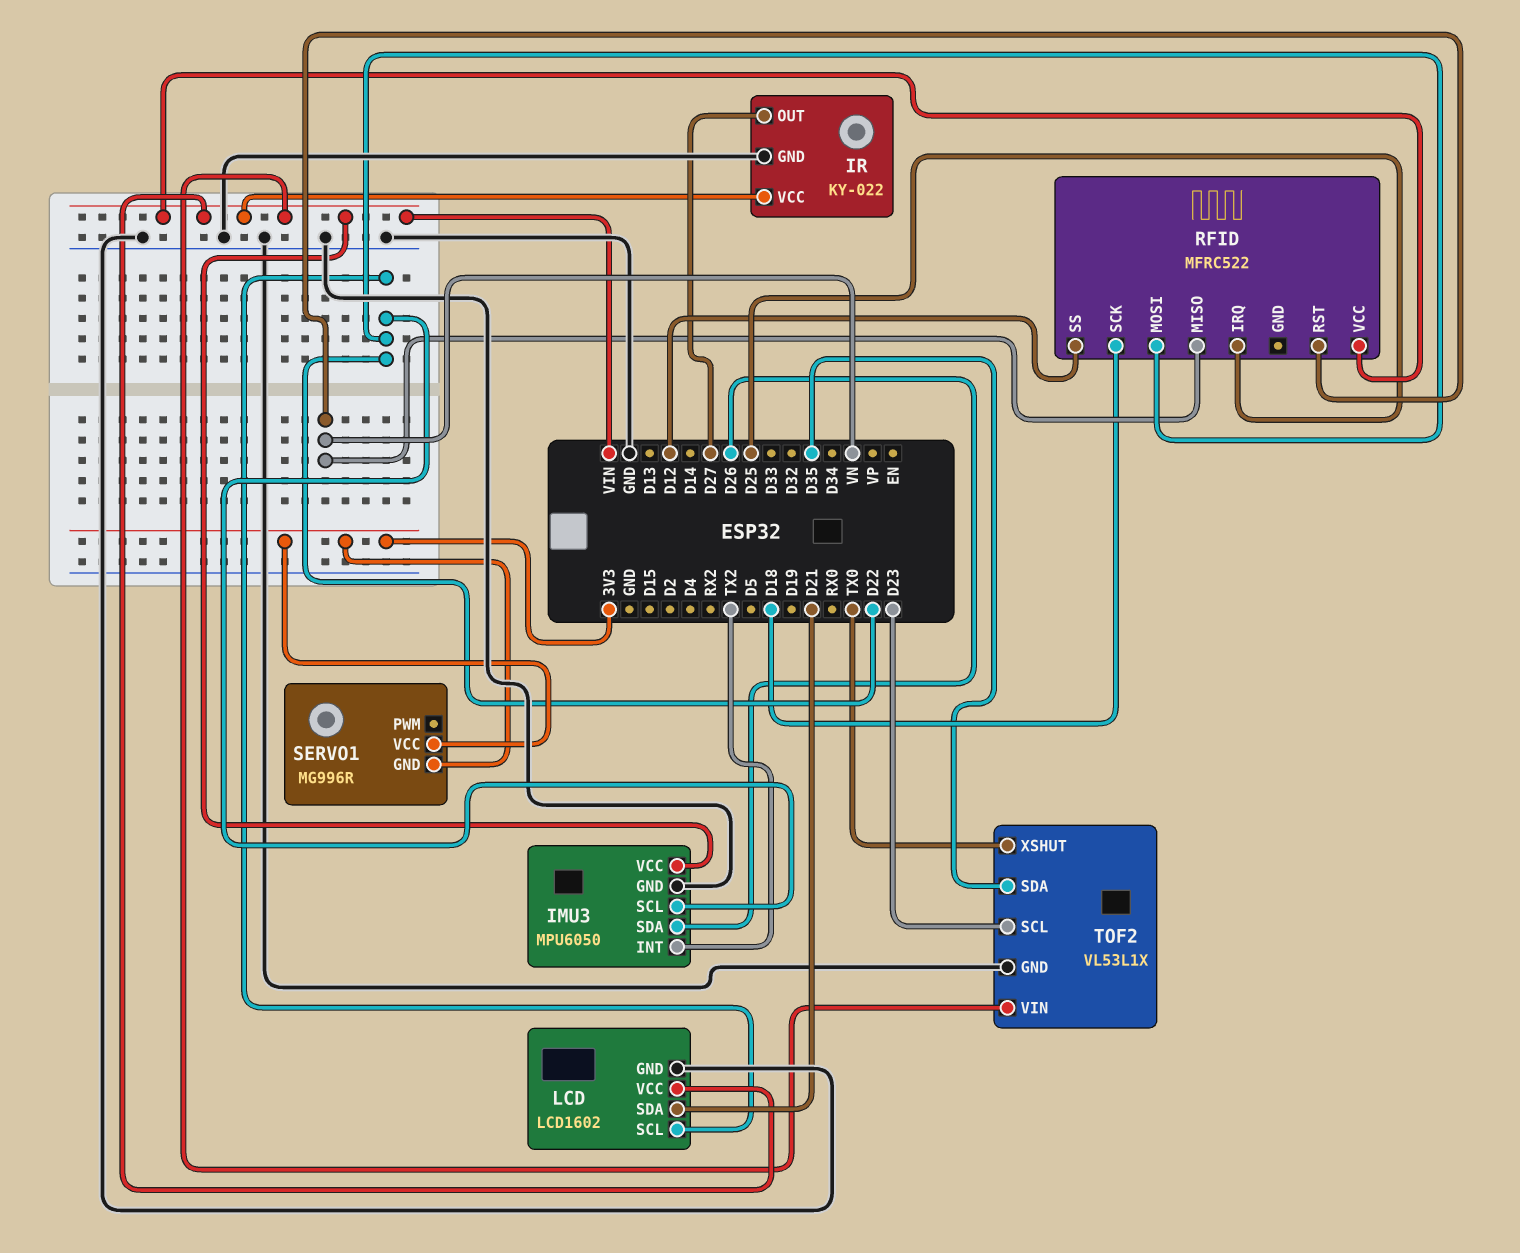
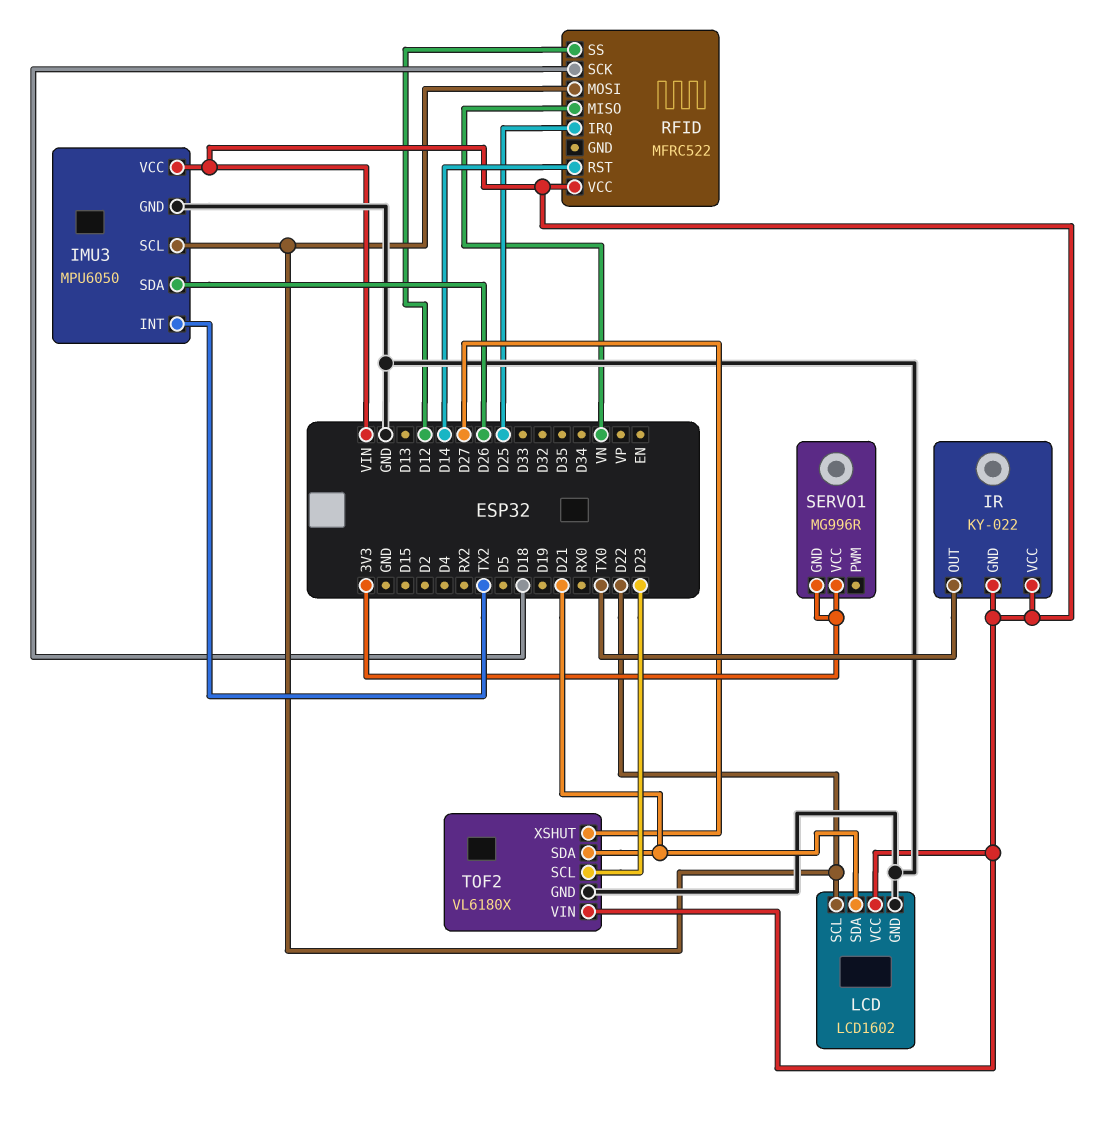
IR pin GND: GND -> VIN
IR pin OUT: D27 -> TX0
RFID pin RST: VN -> D14
TOF2: VL53L1X -> VL6180X
TOF2 pin SDA: D35 -> D21
TOF2 pin XSHUT: TX0 -> D27

